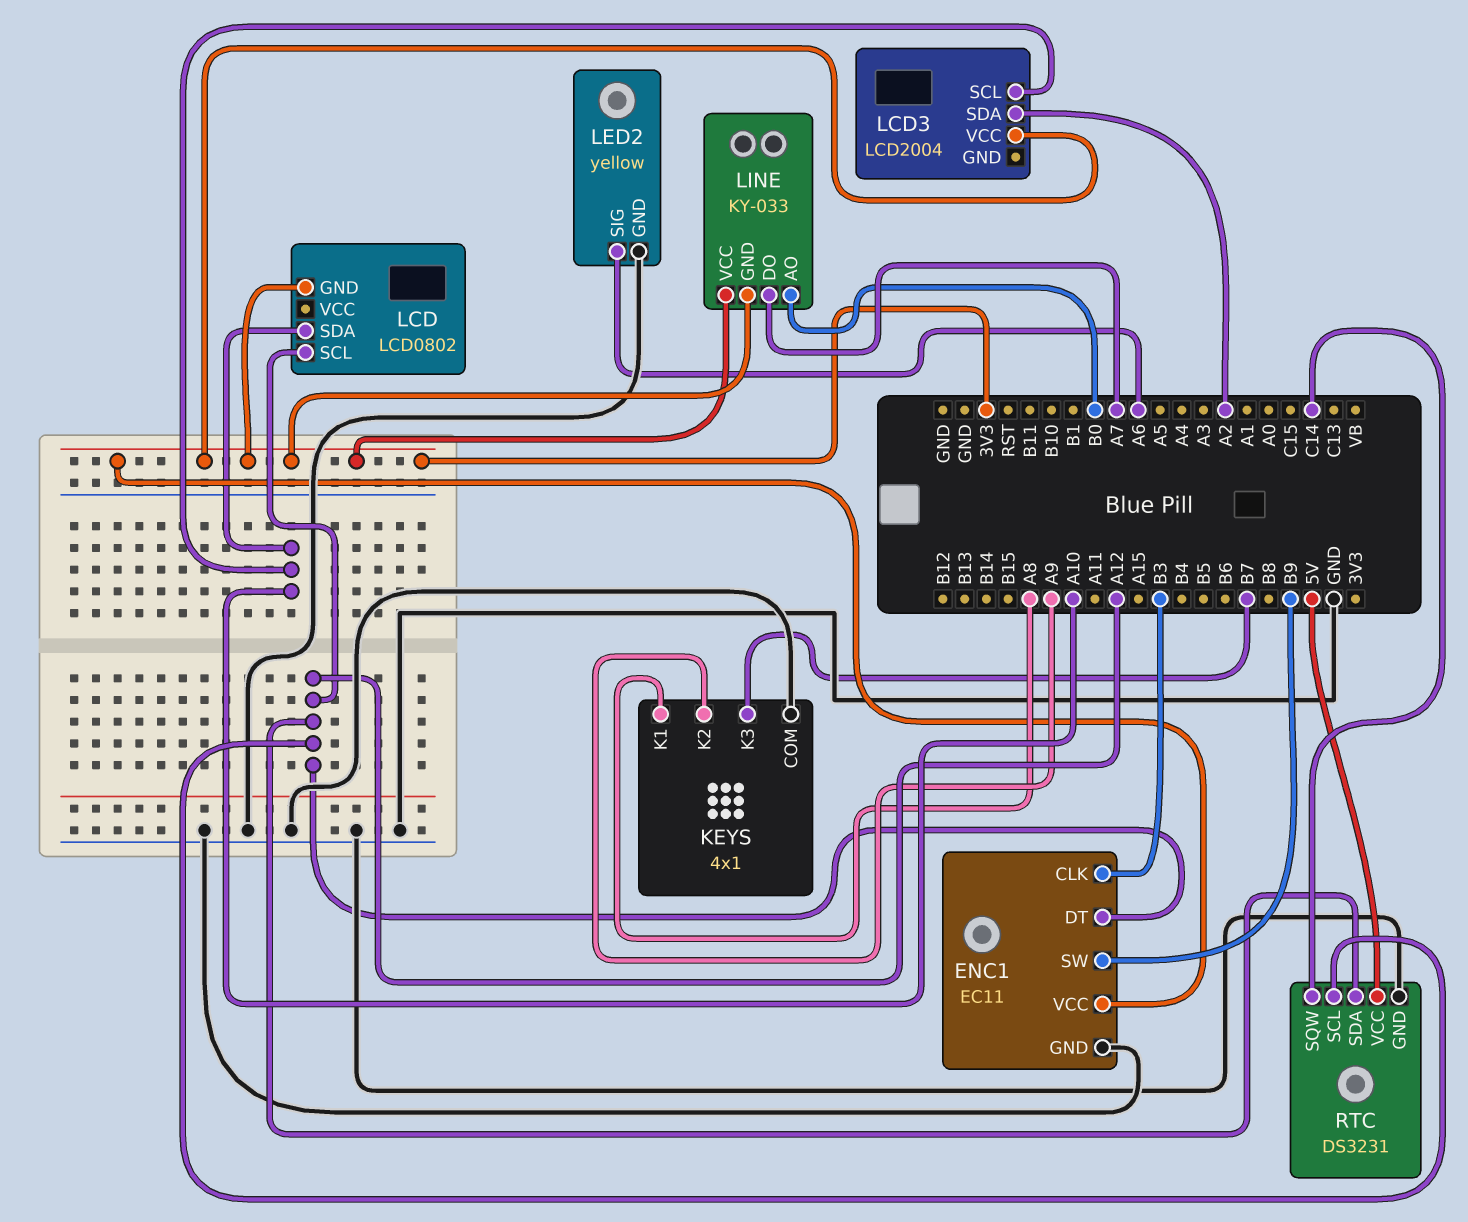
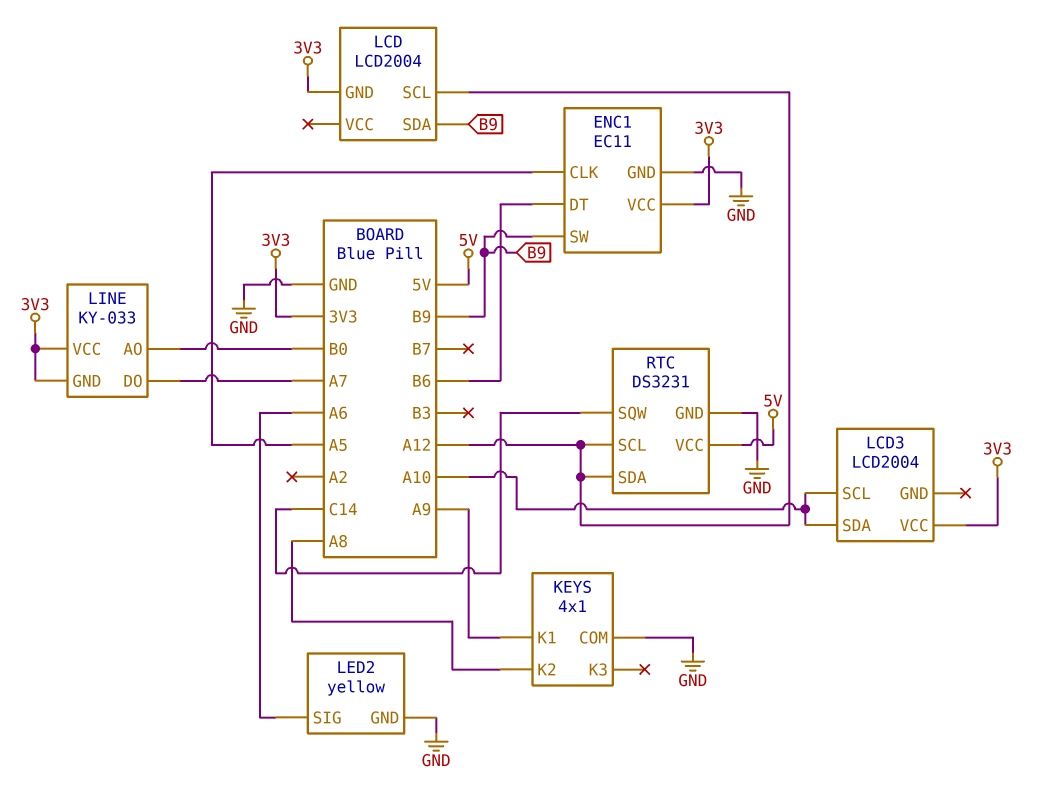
ENC1 pin CLK: B3 -> A5
ENC1 pin DT: A12 -> B6
KEYS pin K1: A8 -> A9
KEYS pin K2: A9 -> A8
KEYS pin K3: B7 -> none
LCD: LCD0802 -> LCD2004
LCD pin SDA: A10 -> B9
LCD3 pin SDA: A2 -> A10

